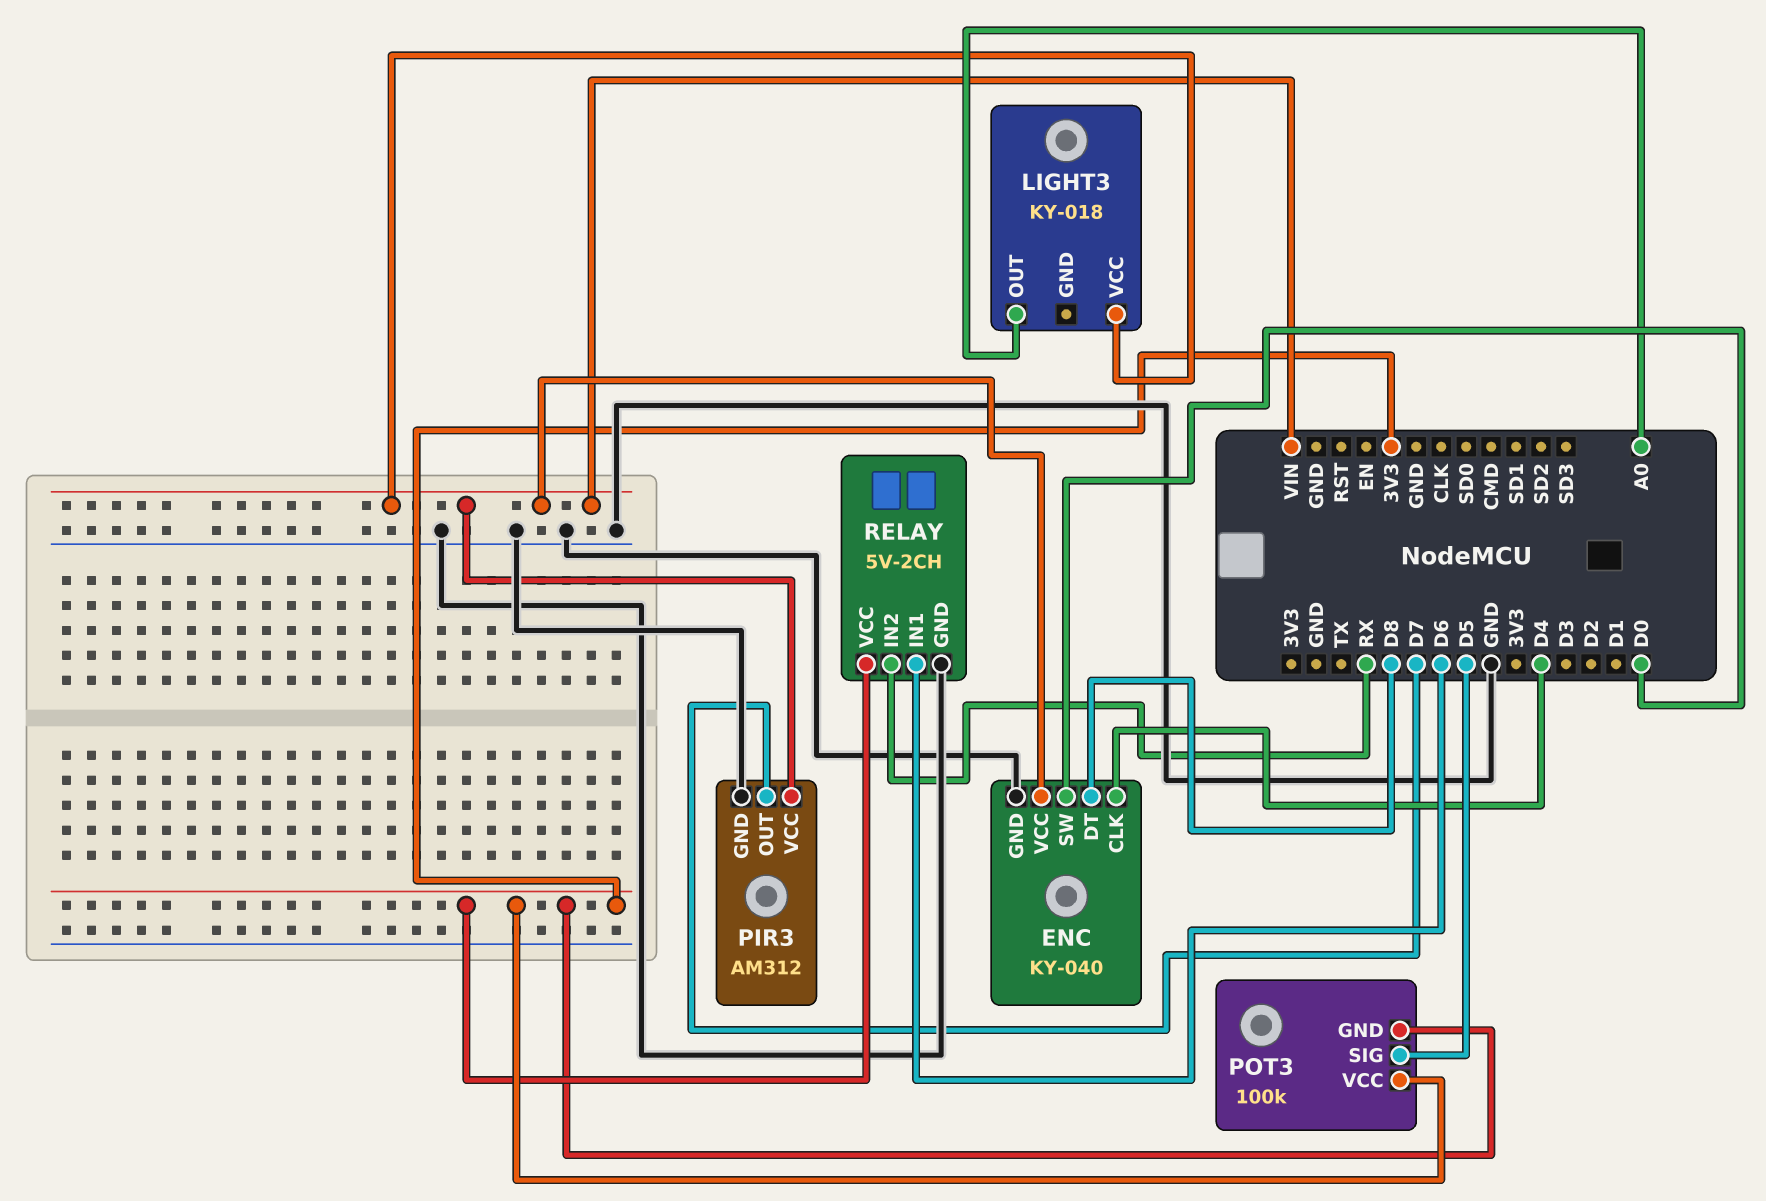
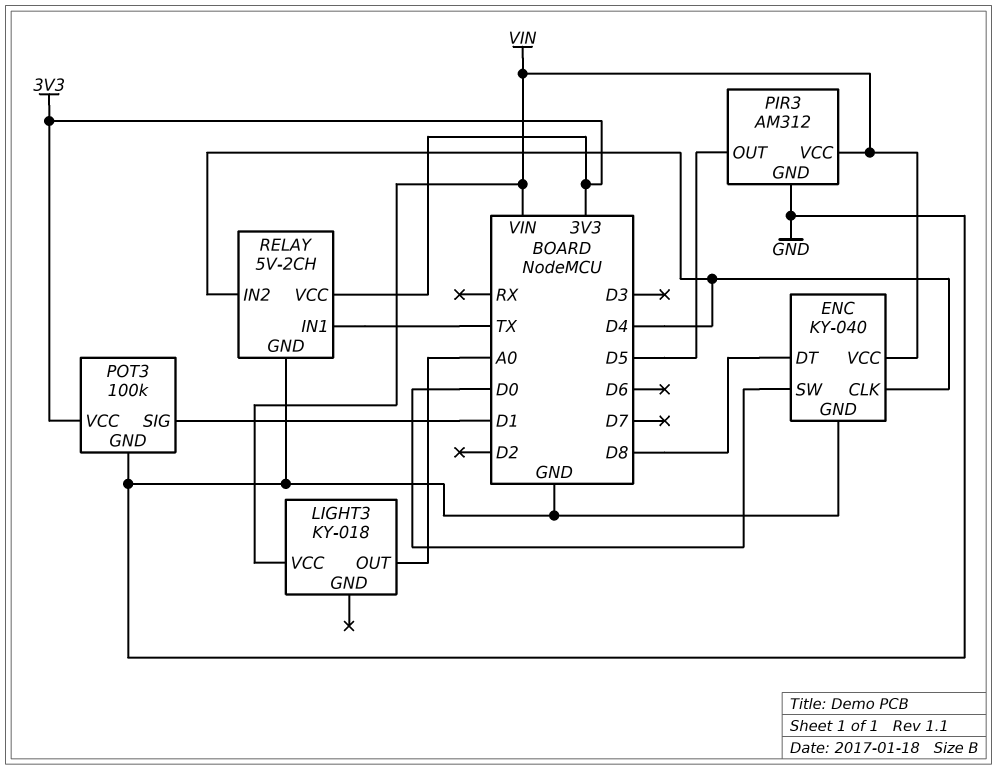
PIR3 pin OUT: D7 -> D5
POT3 pin GND: 3V3 -> GND
POT3 pin SIG: D5 -> D1
RELAY pin IN1: D6 -> TX
RELAY pin IN2: RX -> D4

